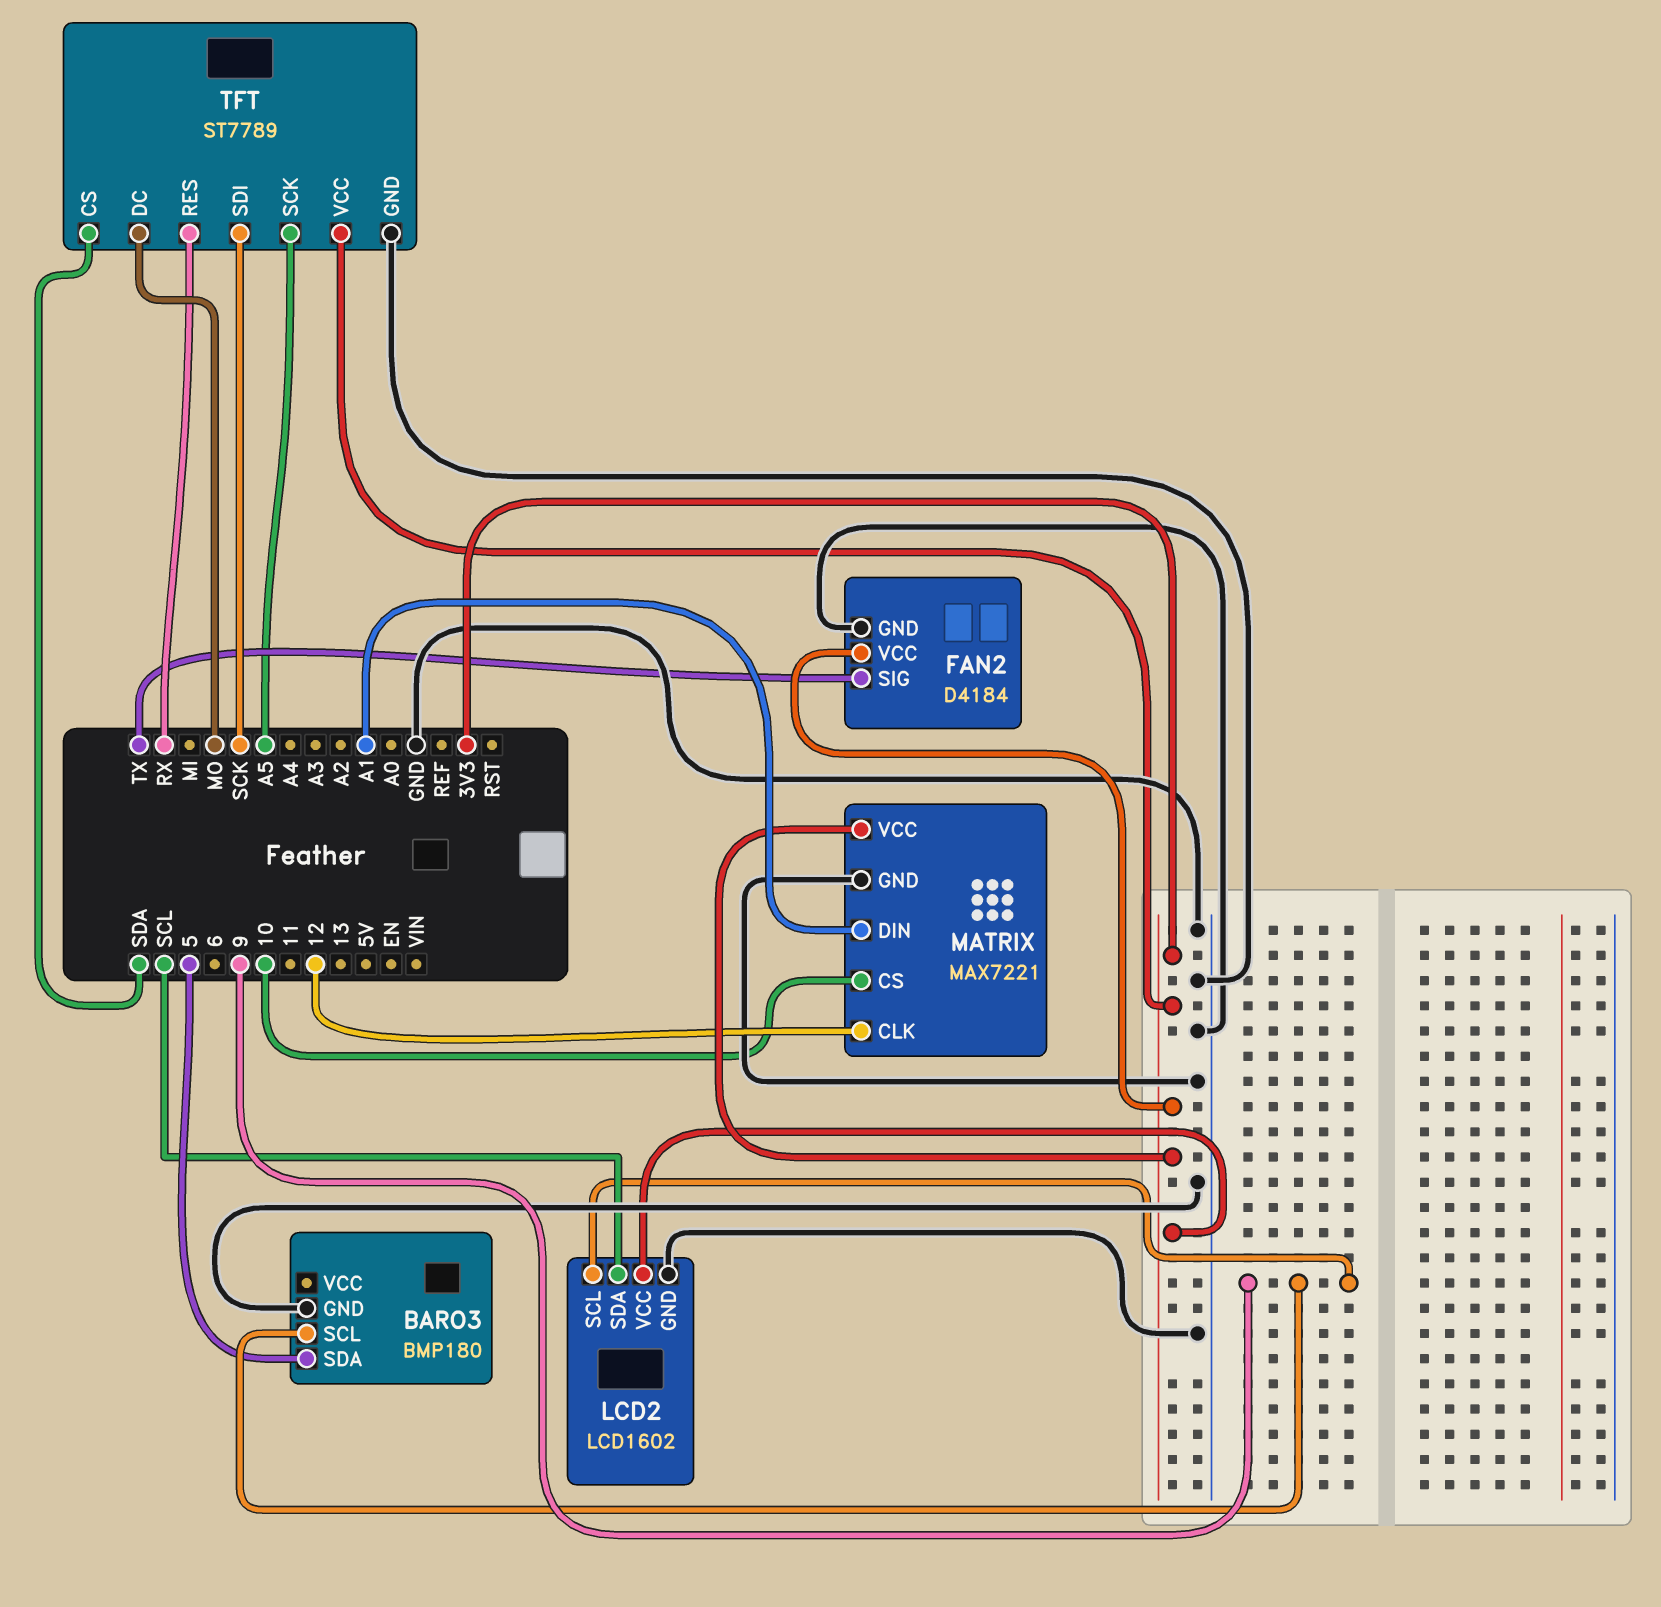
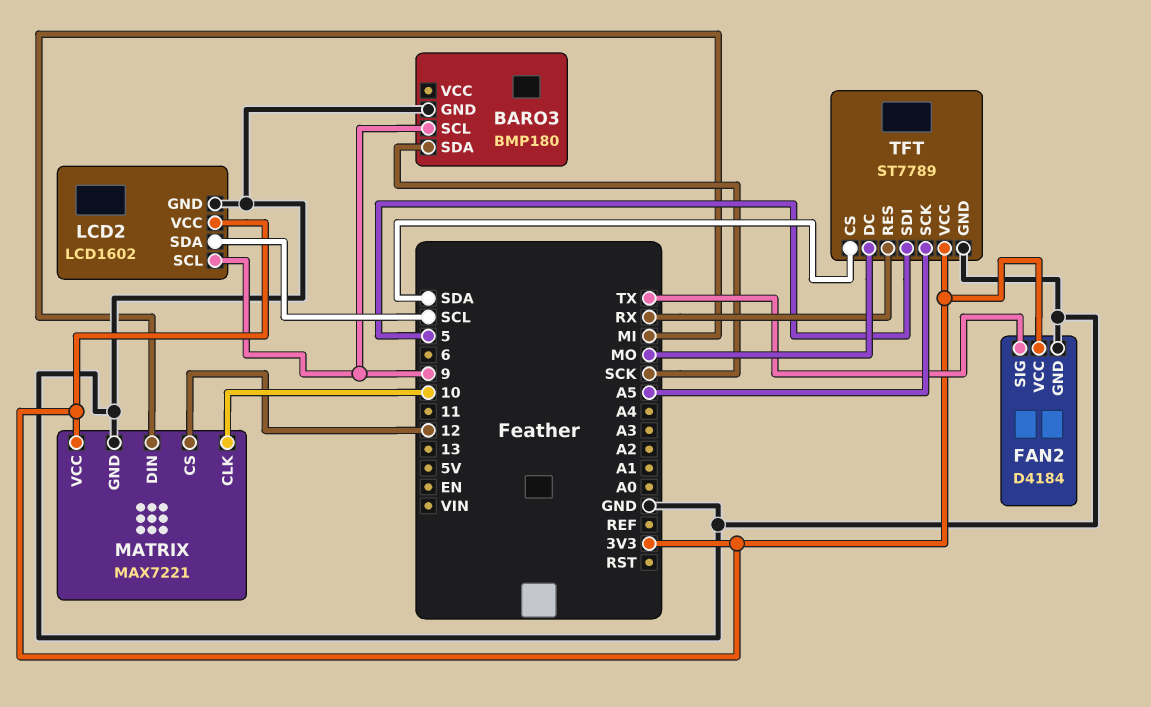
BARO3 pin SDA: 5 -> SCK
MATRIX pin CLK: 12 -> 10
MATRIX pin CS: 10 -> 12
MATRIX pin DIN: A1 -> MI
TFT pin SDI: SCK -> 5

